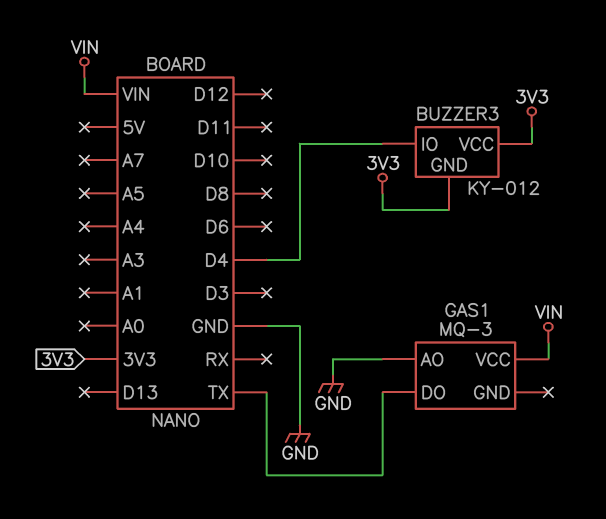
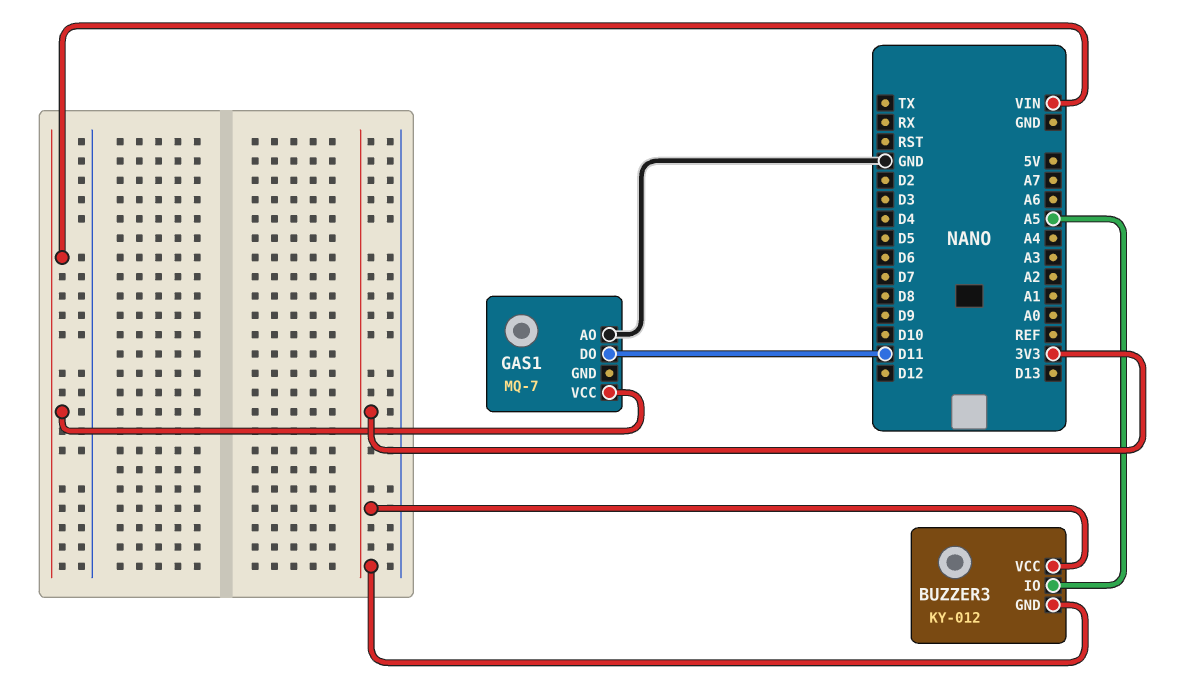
BUZZER3 pin IO: D4 -> A5
GAS1: MQ-3 -> MQ-7
GAS1 pin DO: TX -> D11

